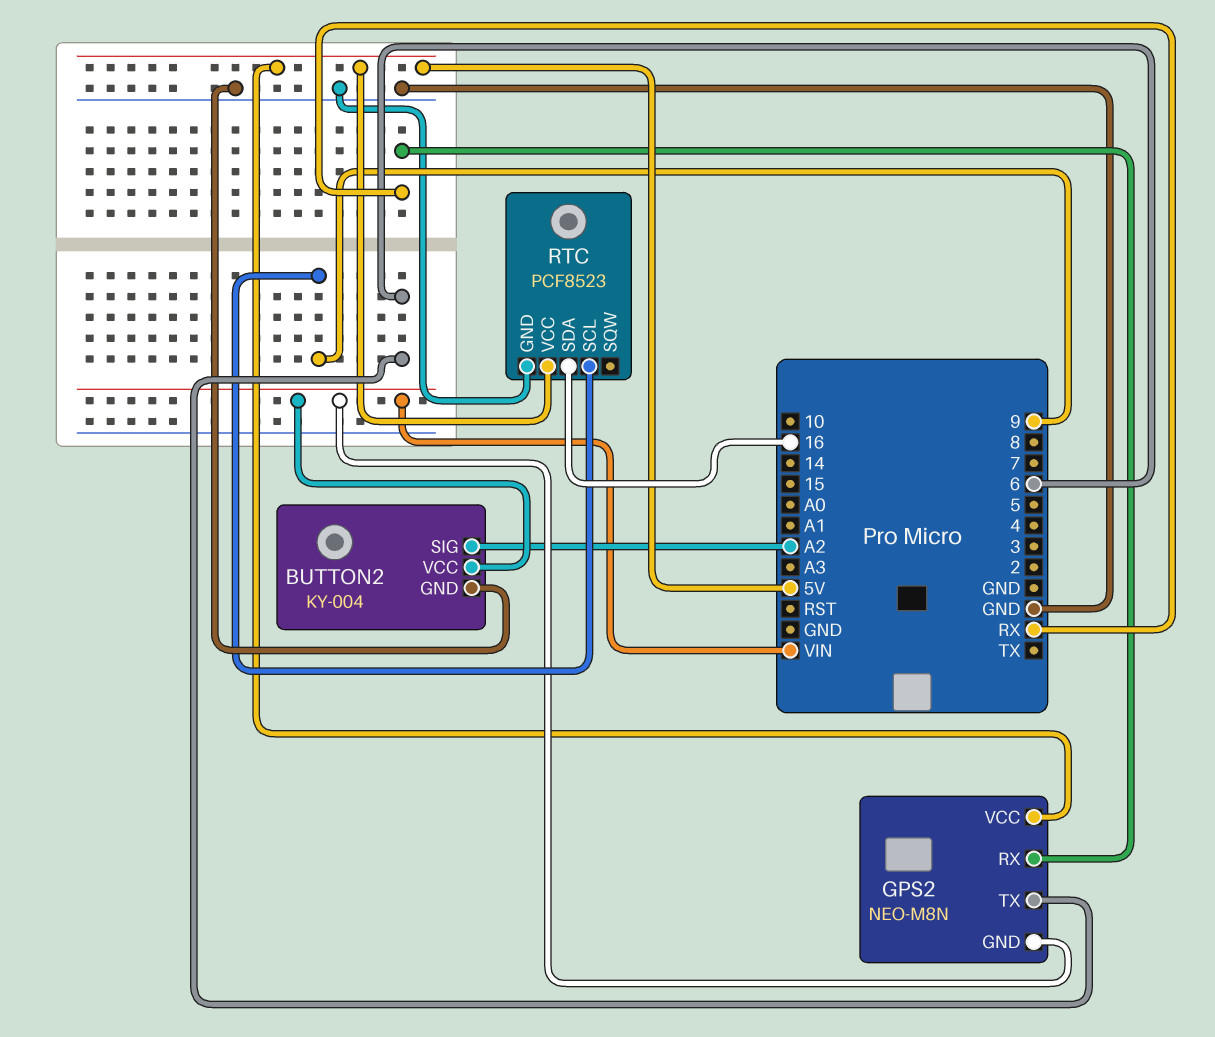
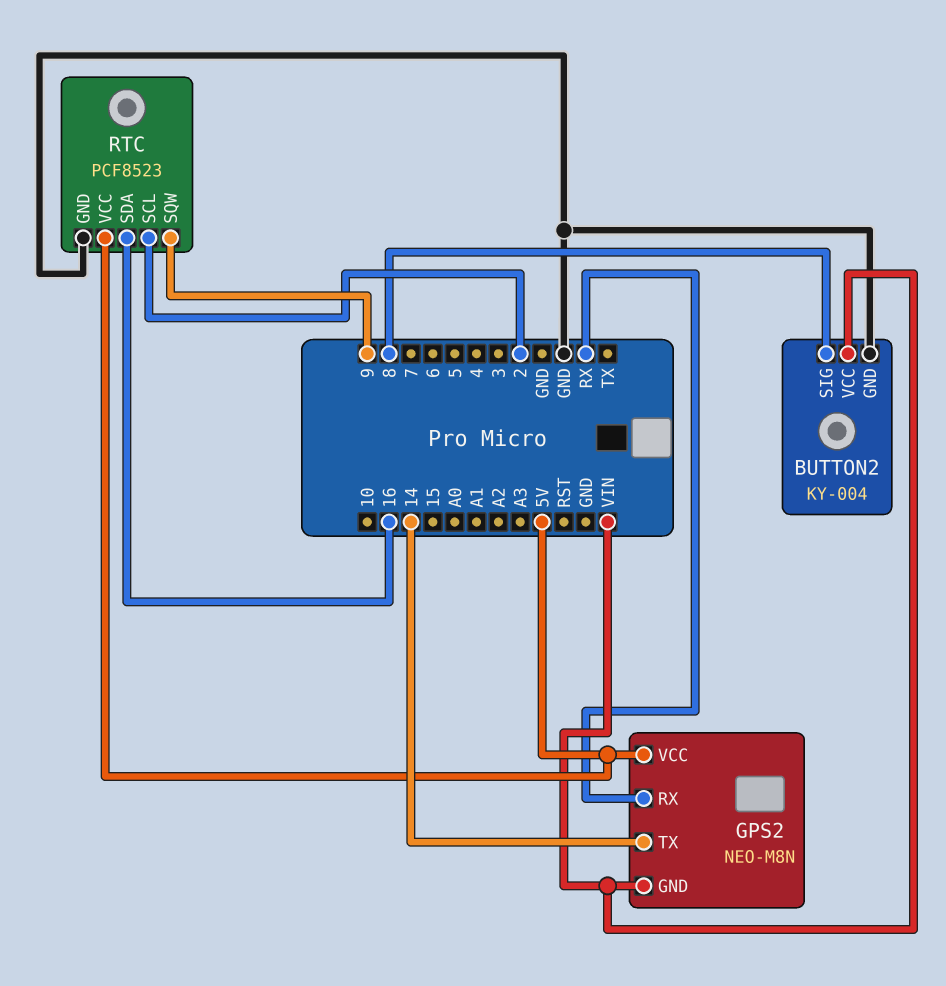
BUTTON2 pin SIG: A2 -> 8
GPS2 pin TX: 6 -> 14
RTC pin SCL: 9 -> 2
RTC pin SQW: none -> 9

